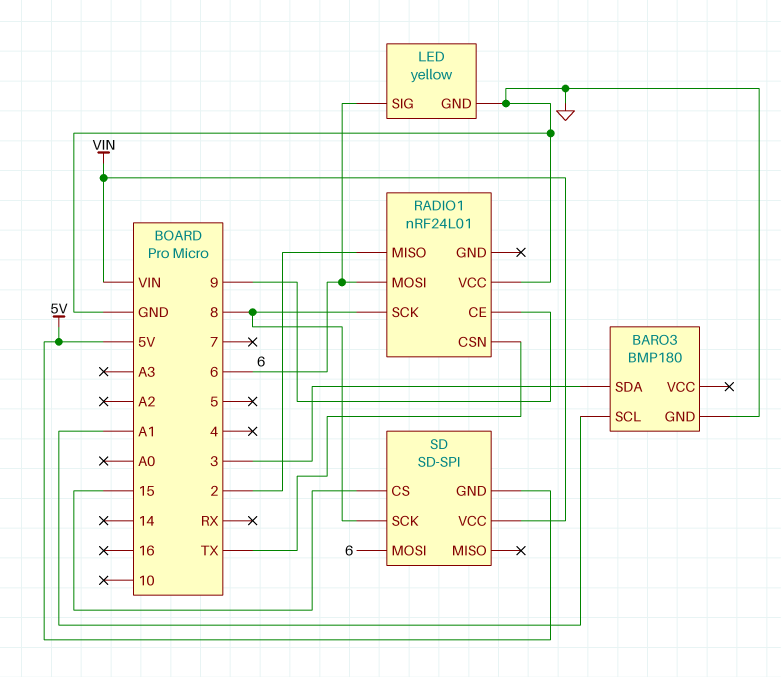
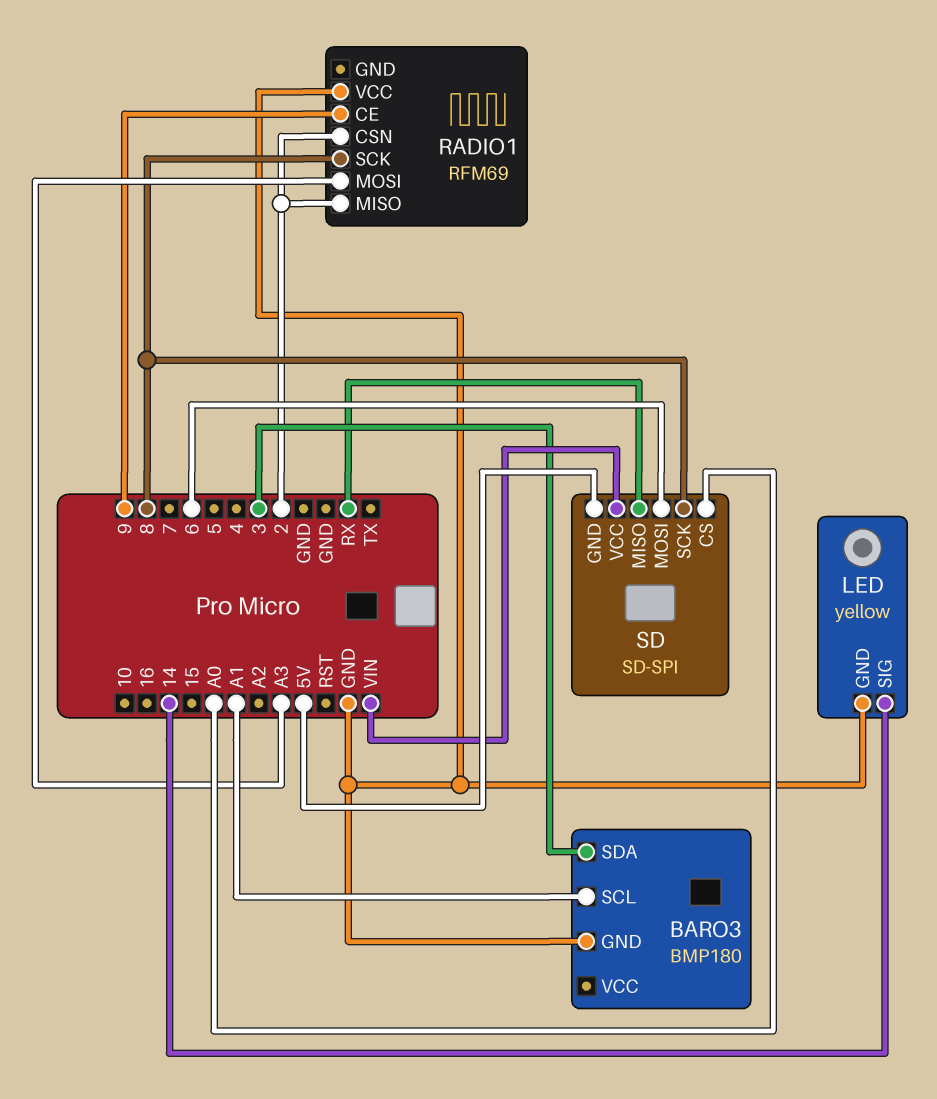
LED pin SIG: 6 -> 14
RADIO1: nRF24L01 -> RFM69
RADIO1 pin CSN: TX -> 2
RADIO1 pin MOSI: 6 -> A3
SD pin CS: 15 -> A0
SD pin MISO: none -> RX

